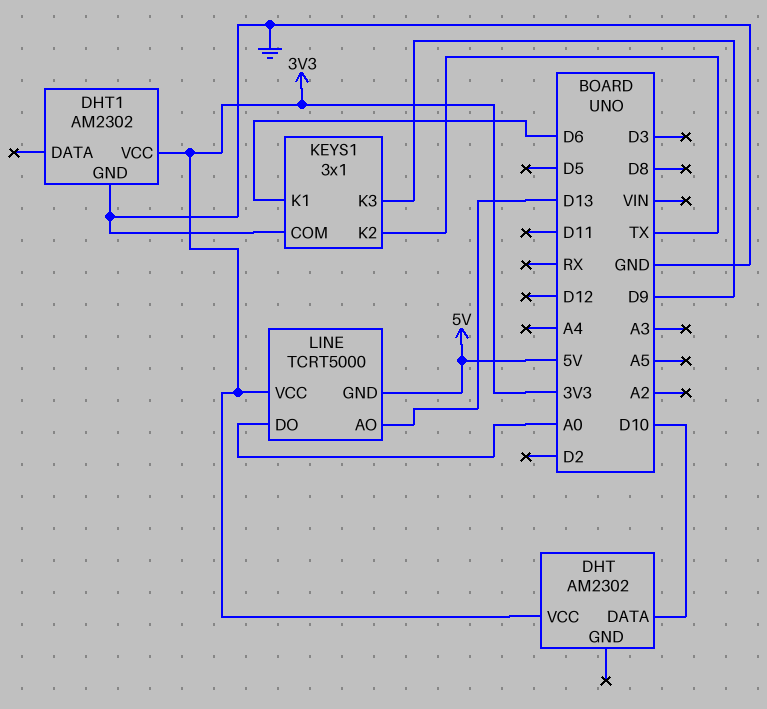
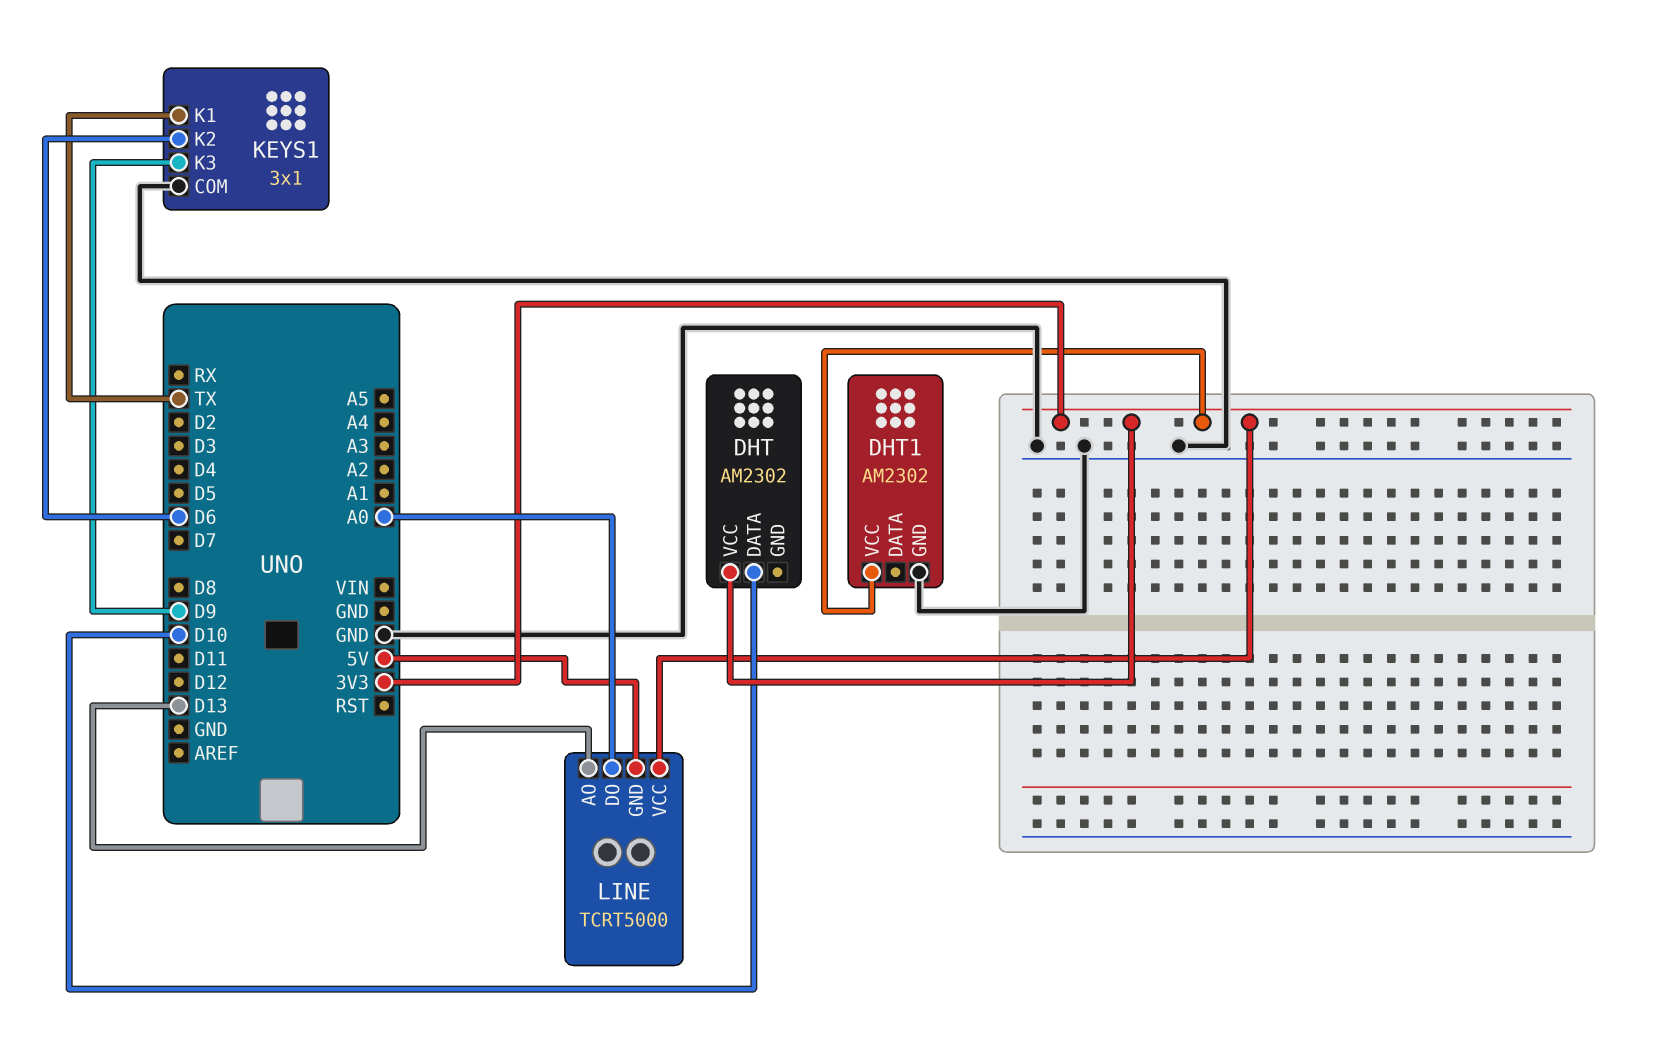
KEYS1 pin K1: D6 -> TX
KEYS1 pin K2: TX -> D6

